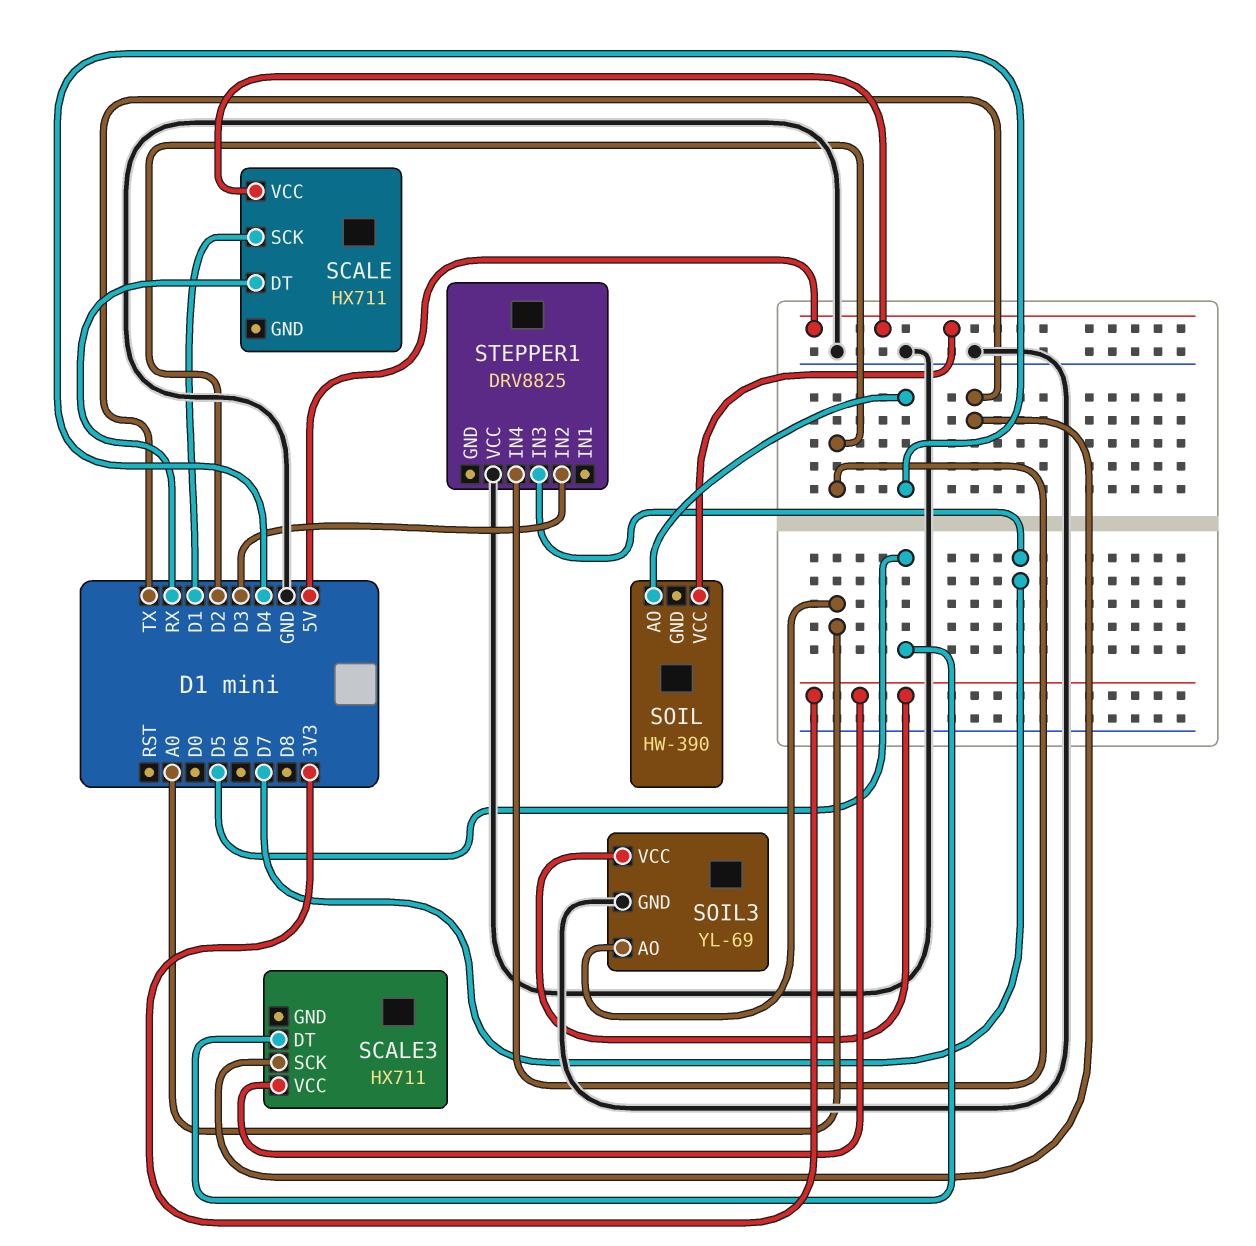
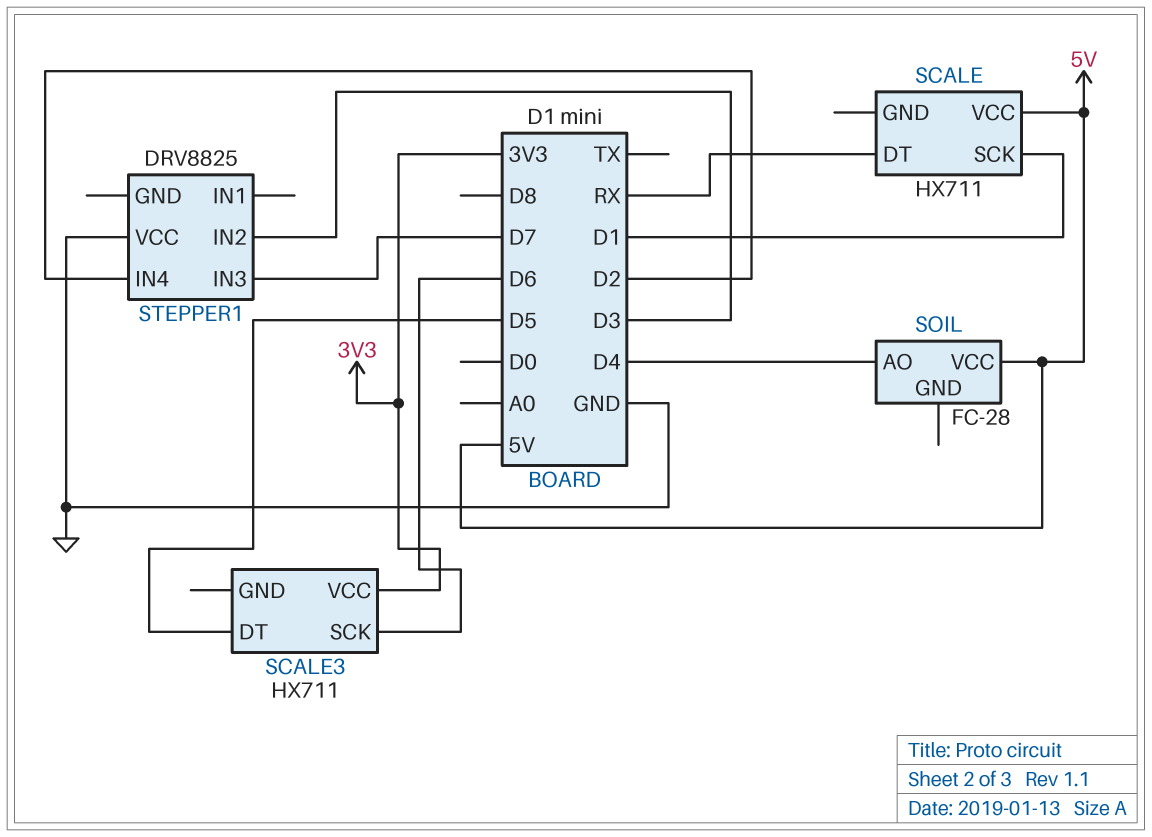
SCALE3 pin SCK: TX -> D6
SOIL: HW-390 -> FC-28
SOIL3: YL-69 -> none
SOIL3 pin AO: A0 -> none
SOIL3 pin GND: GND -> none
SOIL3 pin VCC: 3V3 -> none

